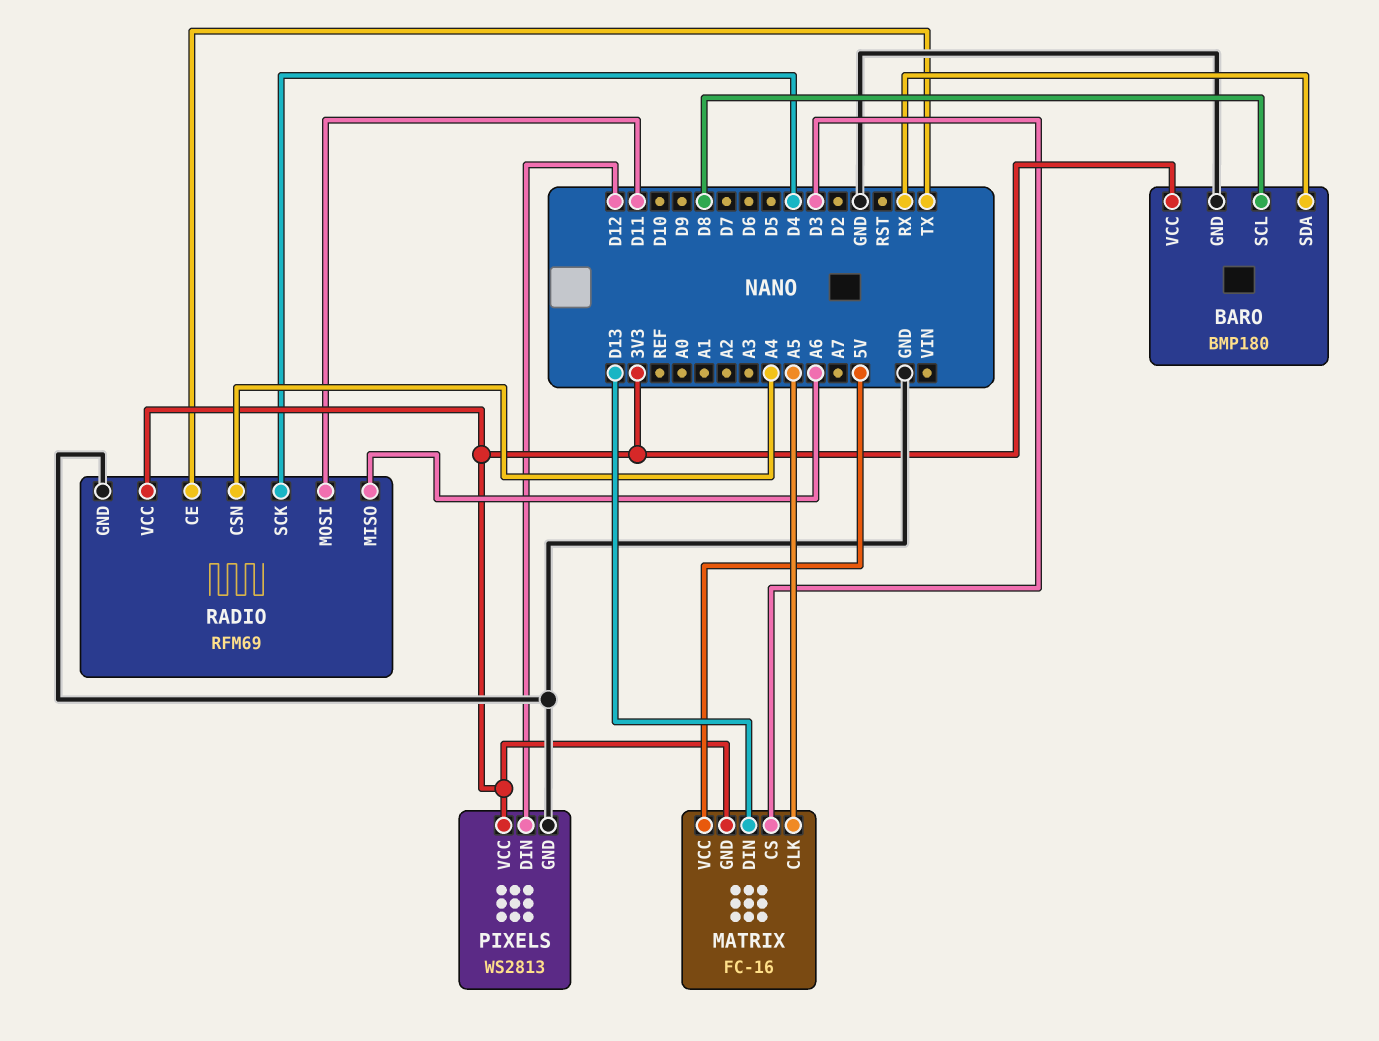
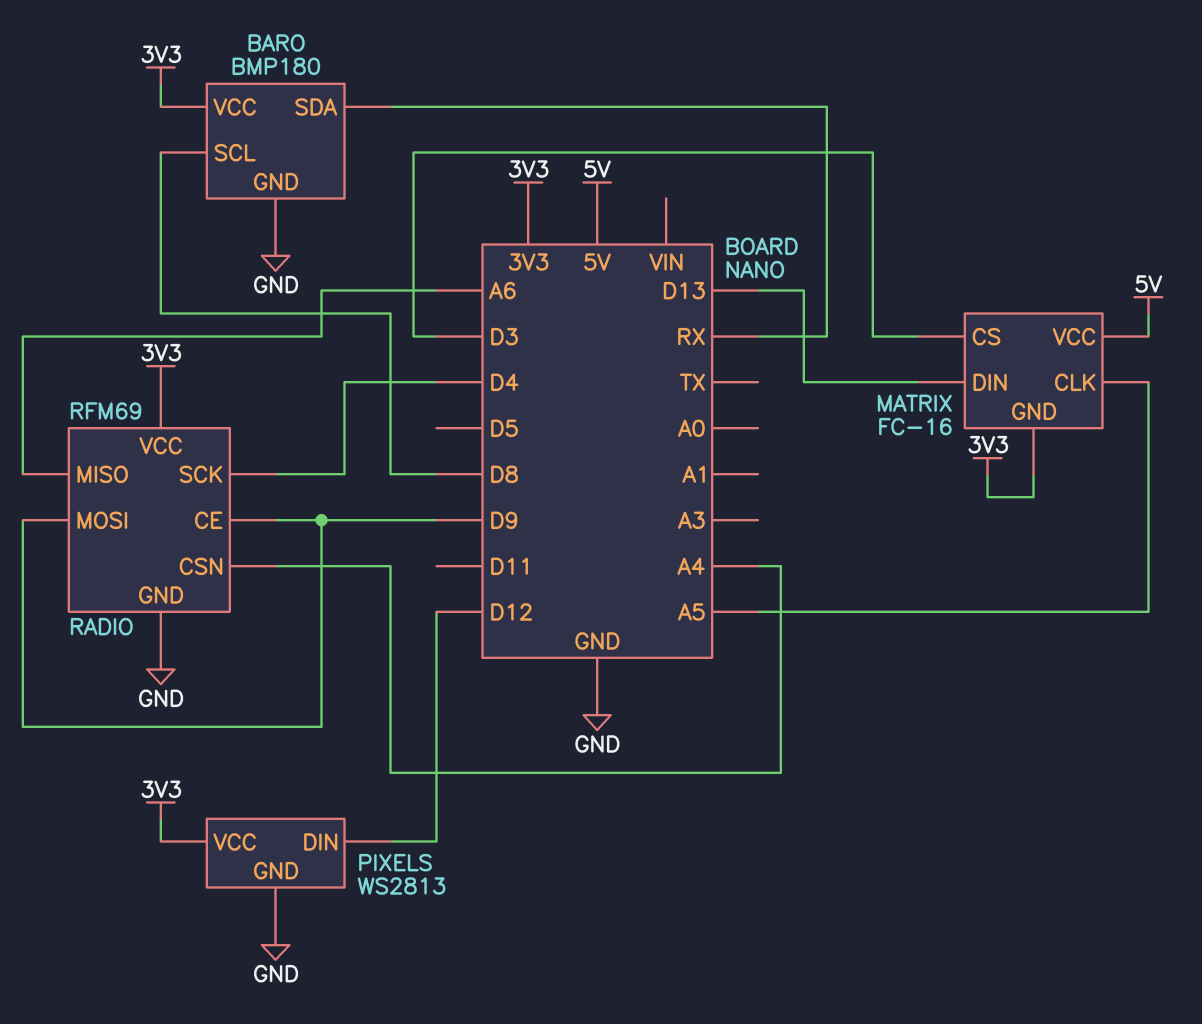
RADIO pin CE: TX -> D9
RADIO pin MOSI: D11 -> D9

